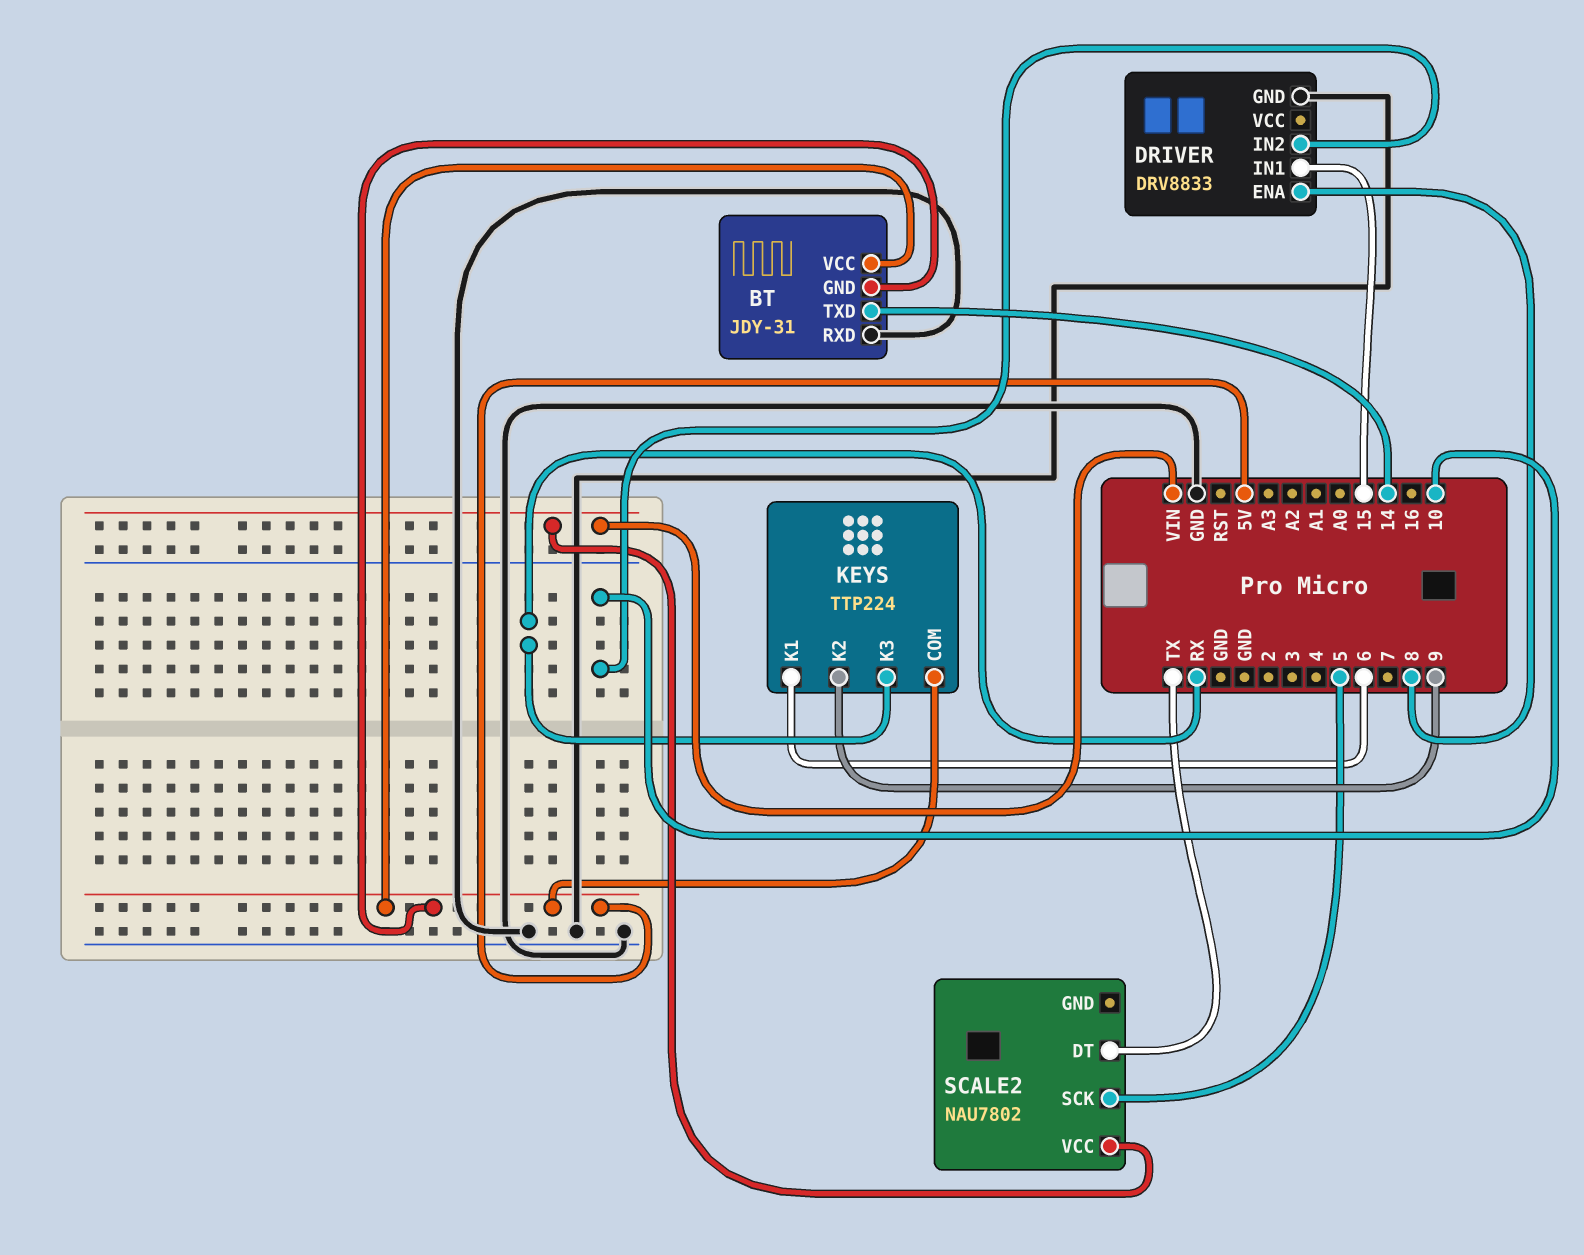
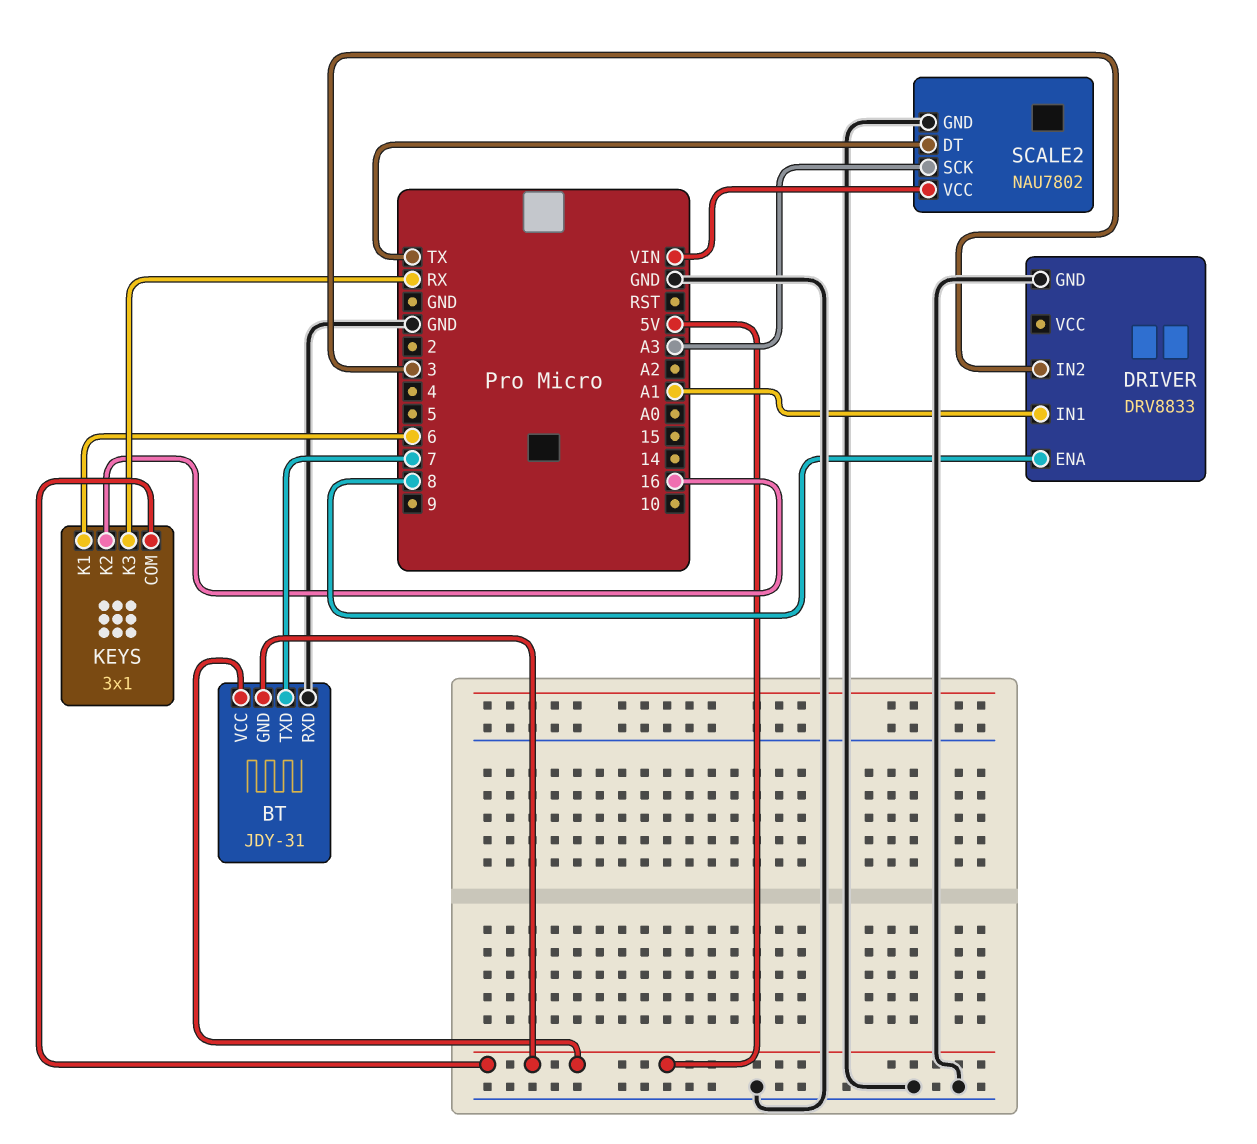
BT pin TXD: 14 -> 7
DRIVER pin IN1: 15 -> A1
DRIVER pin IN2: 10 -> 3
KEYS: TTP224 -> 3x1
KEYS pin K2: 9 -> 16
SCALE2 pin GND: none -> GND
SCALE2 pin SCK: 5 -> A3

